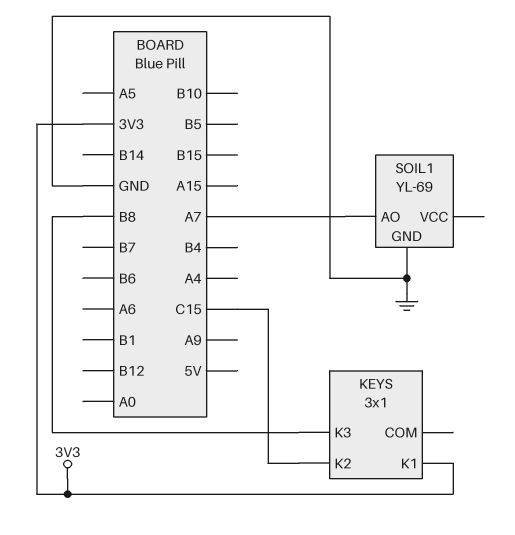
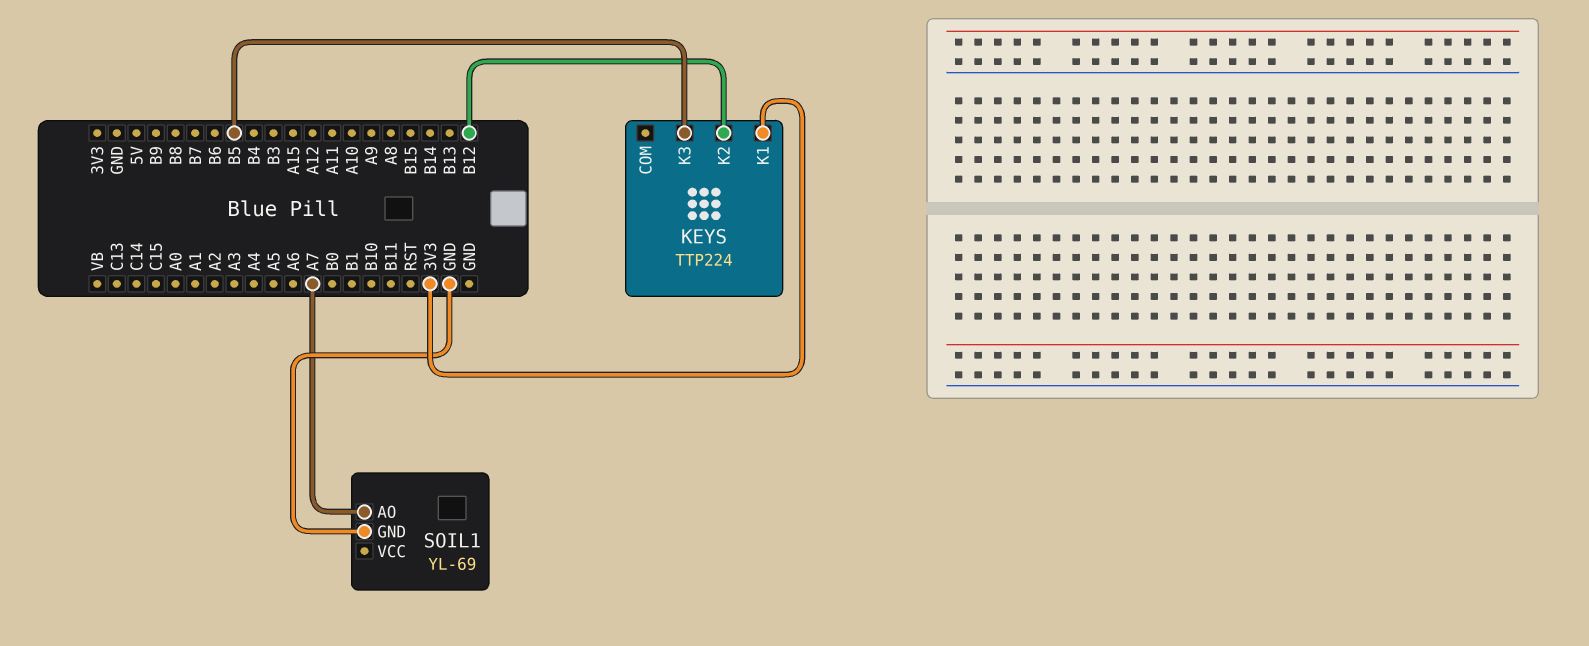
KEYS: 3x1 -> TTP224
KEYS pin K2: C15 -> B12
KEYS pin K3: B8 -> B5

